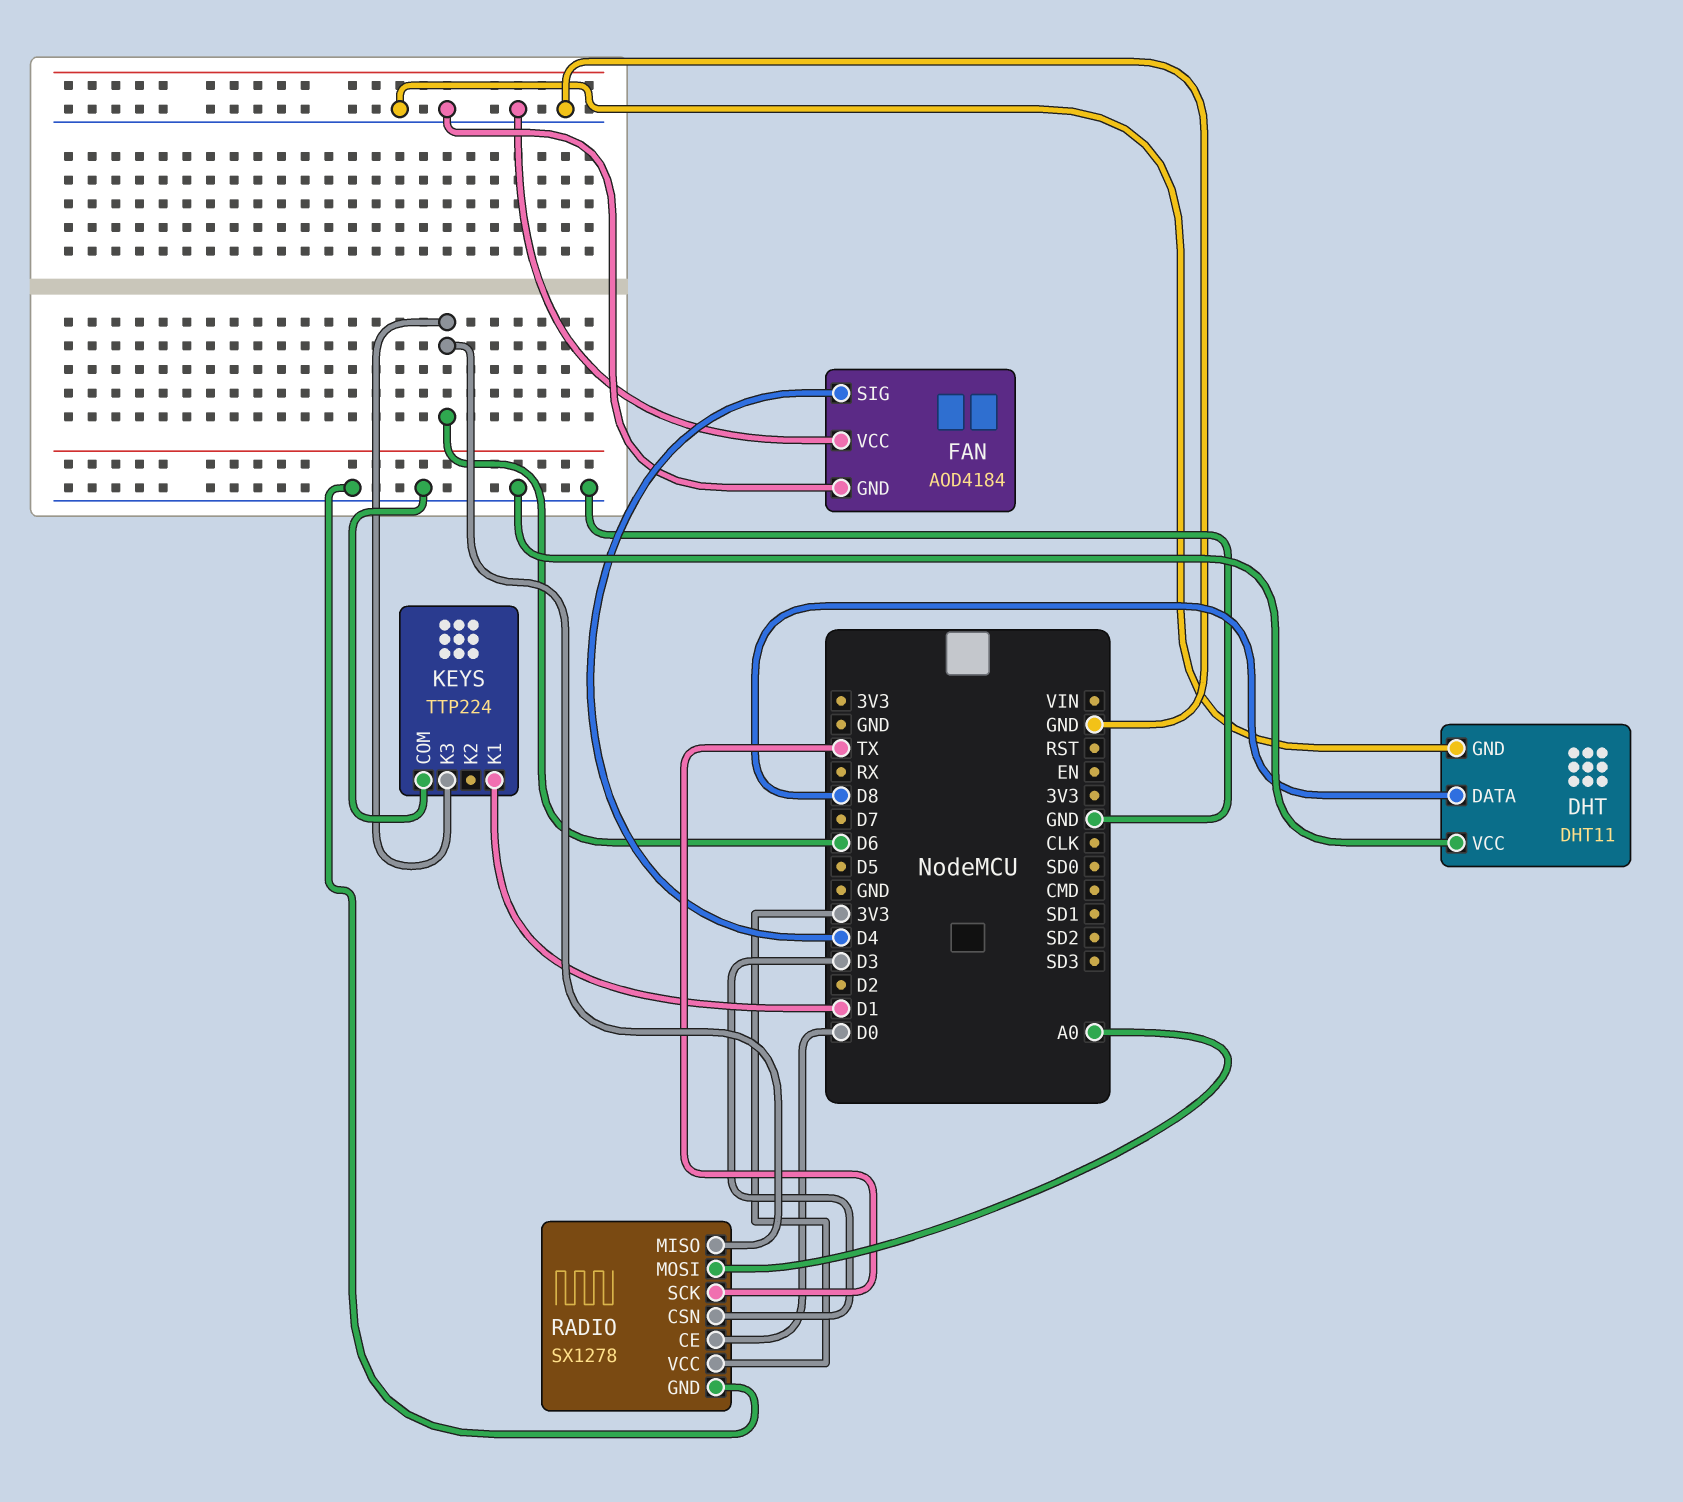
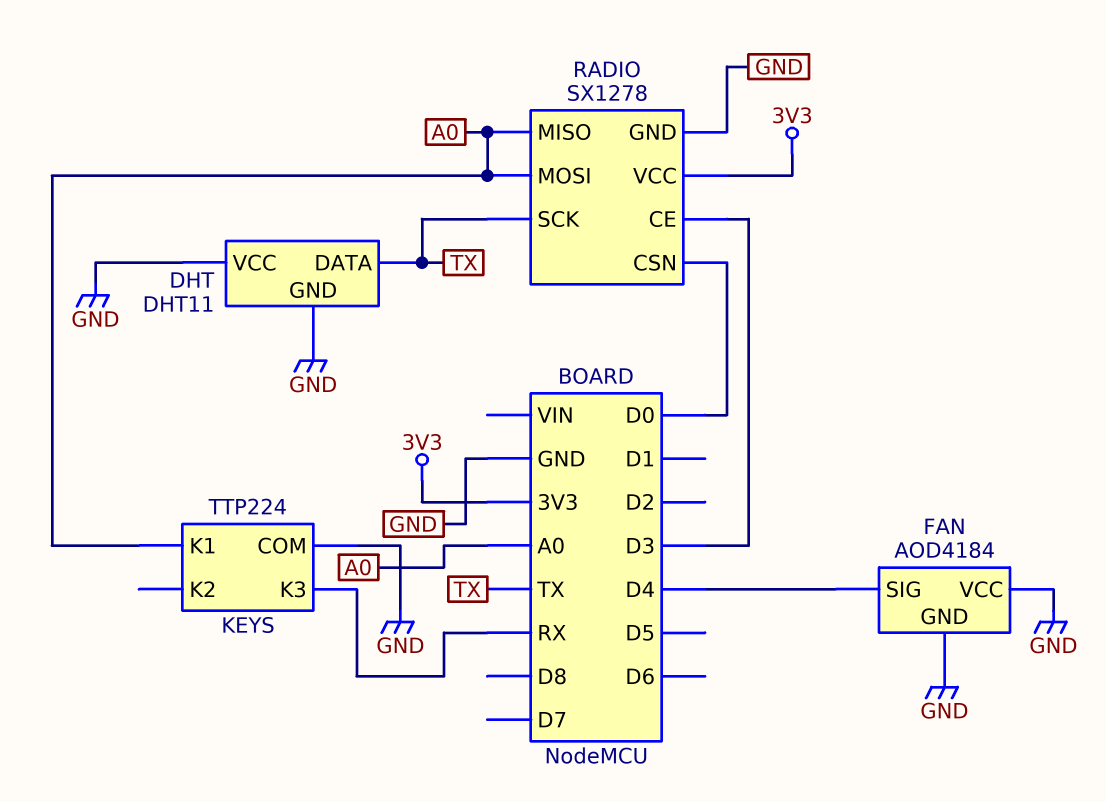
DHT pin DATA: D8 -> TX
KEYS pin K1: D1 -> A0
KEYS pin K3: D6 -> RX
RADIO pin CE: D0 -> D3
RADIO pin CSN: D3 -> D0
RADIO pin MISO: D6 -> A0

